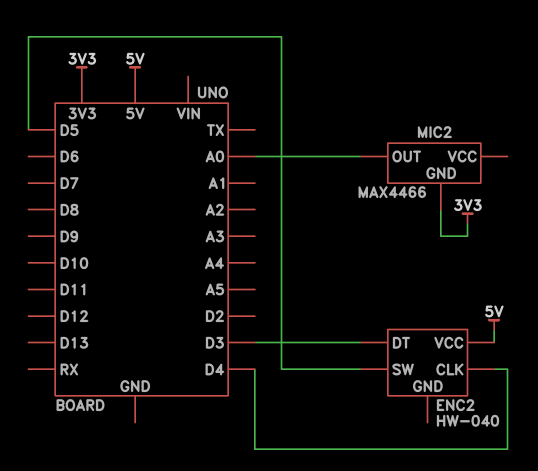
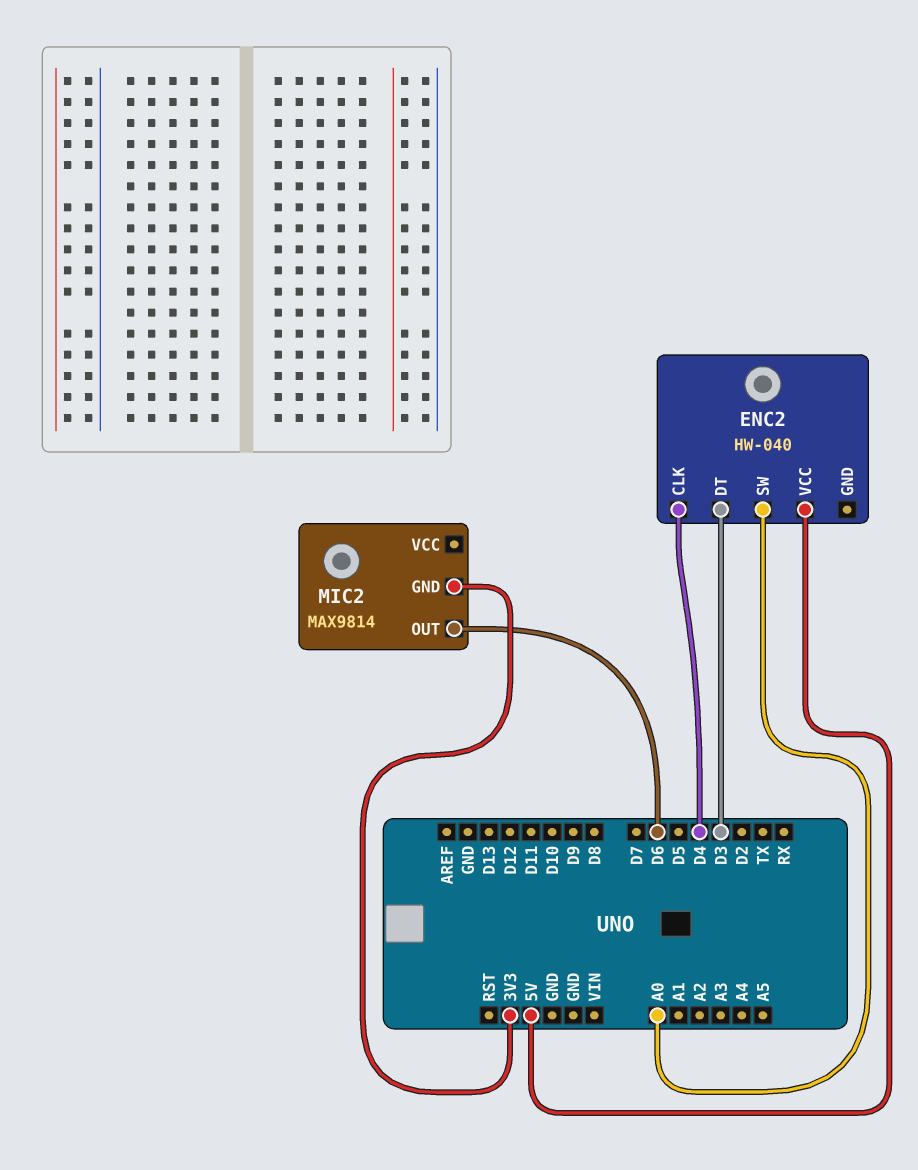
ENC2 pin SW: D5 -> A0
MIC2: MAX4466 -> MAX9814
MIC2 pin OUT: A0 -> D6

